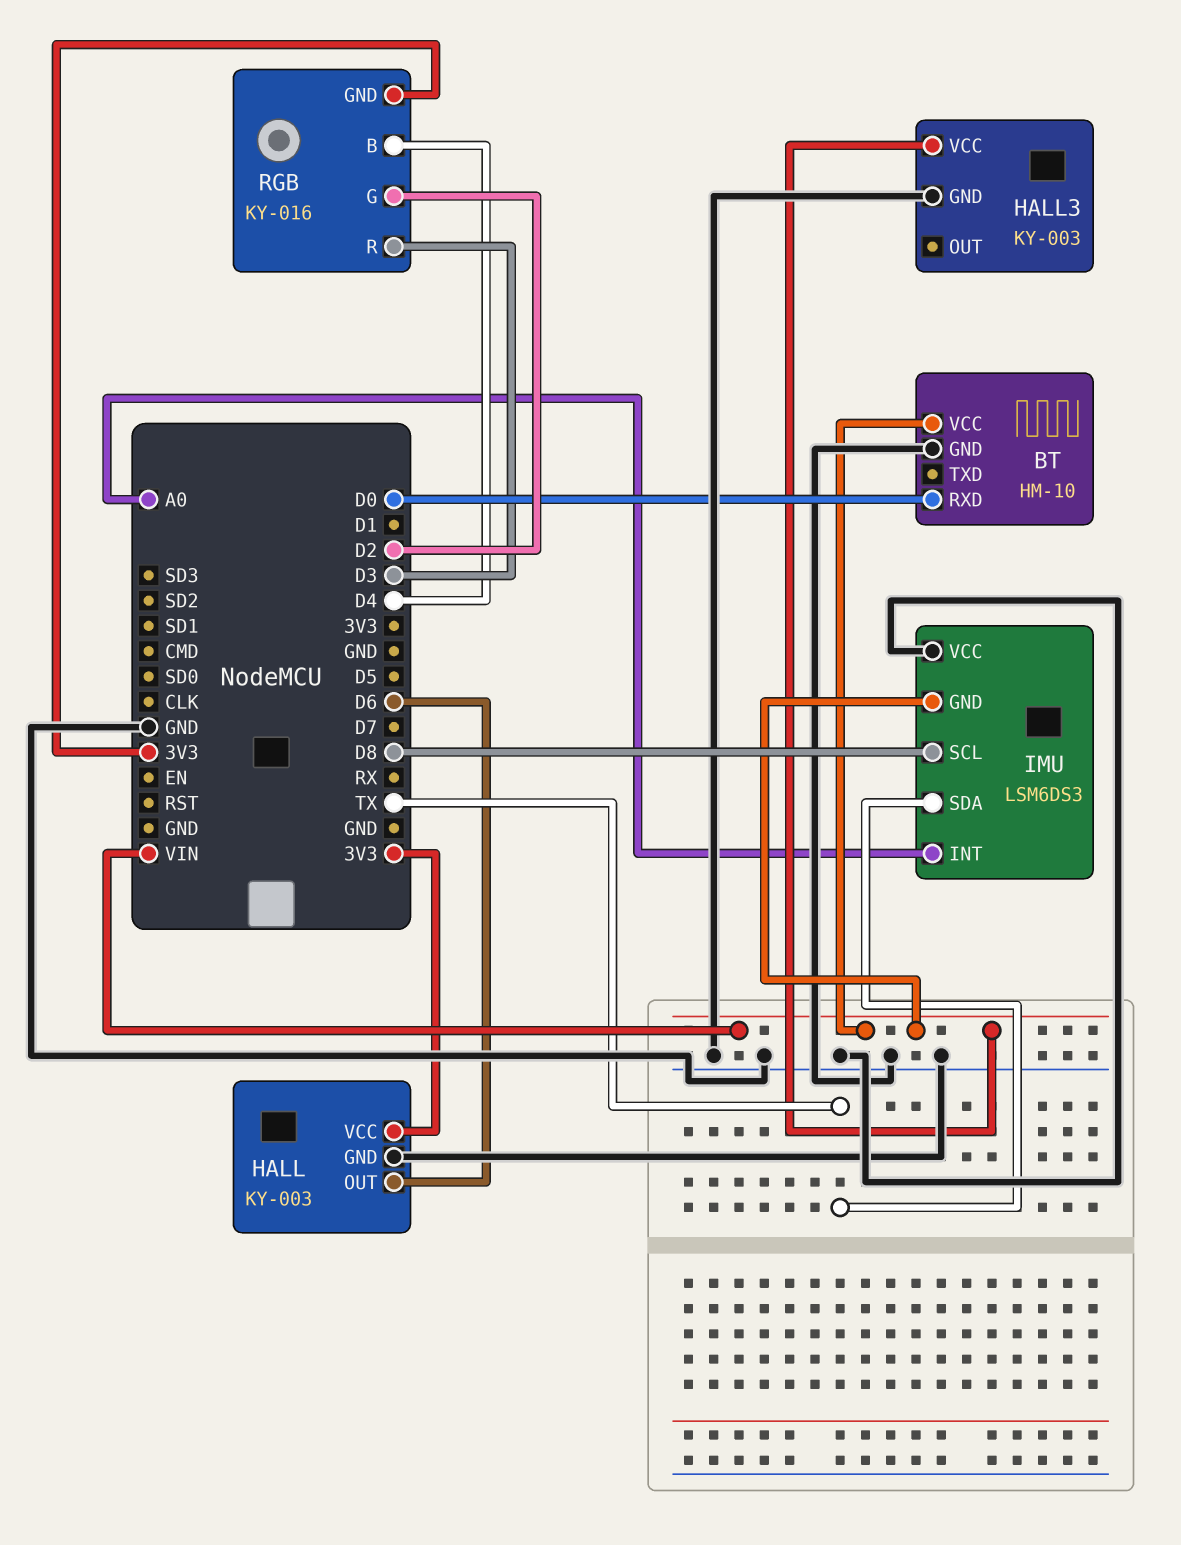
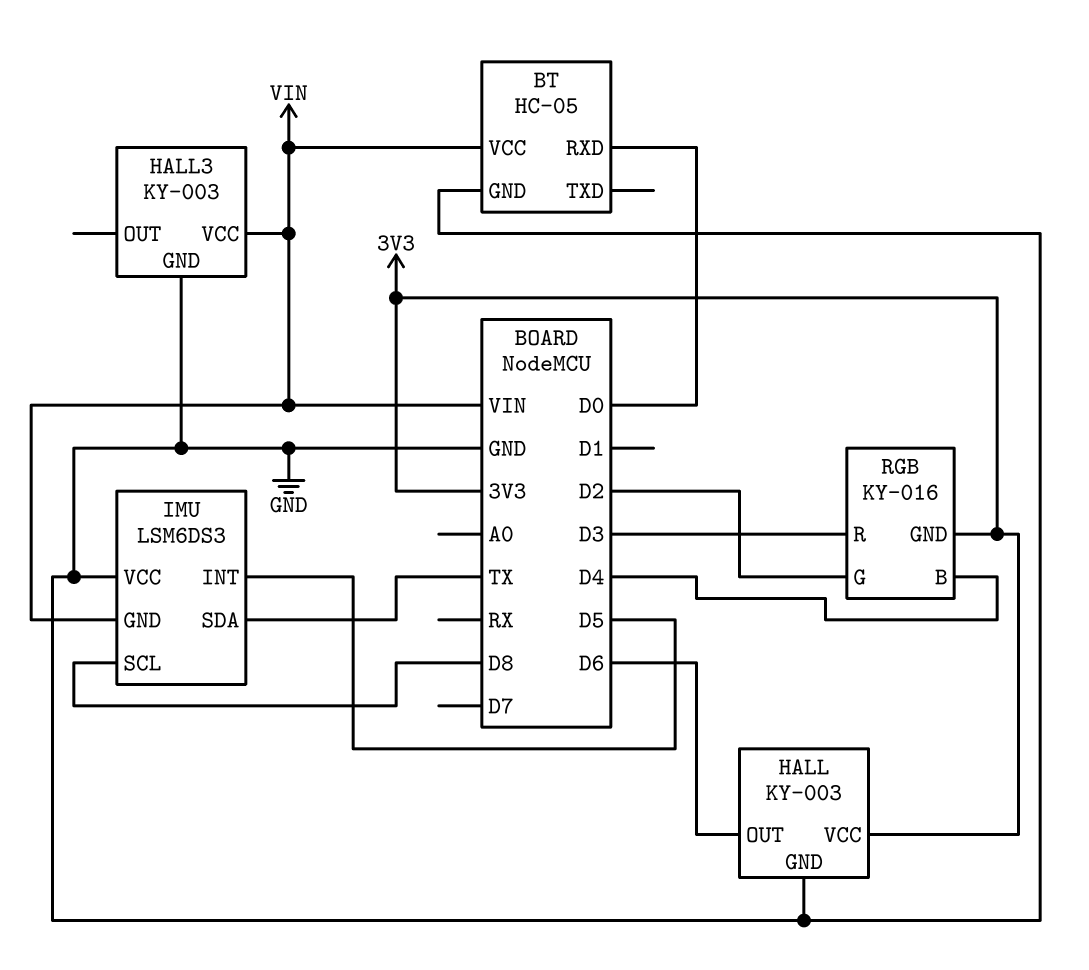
BT: HM-10 -> HC-05
IMU pin INT: A0 -> D5

